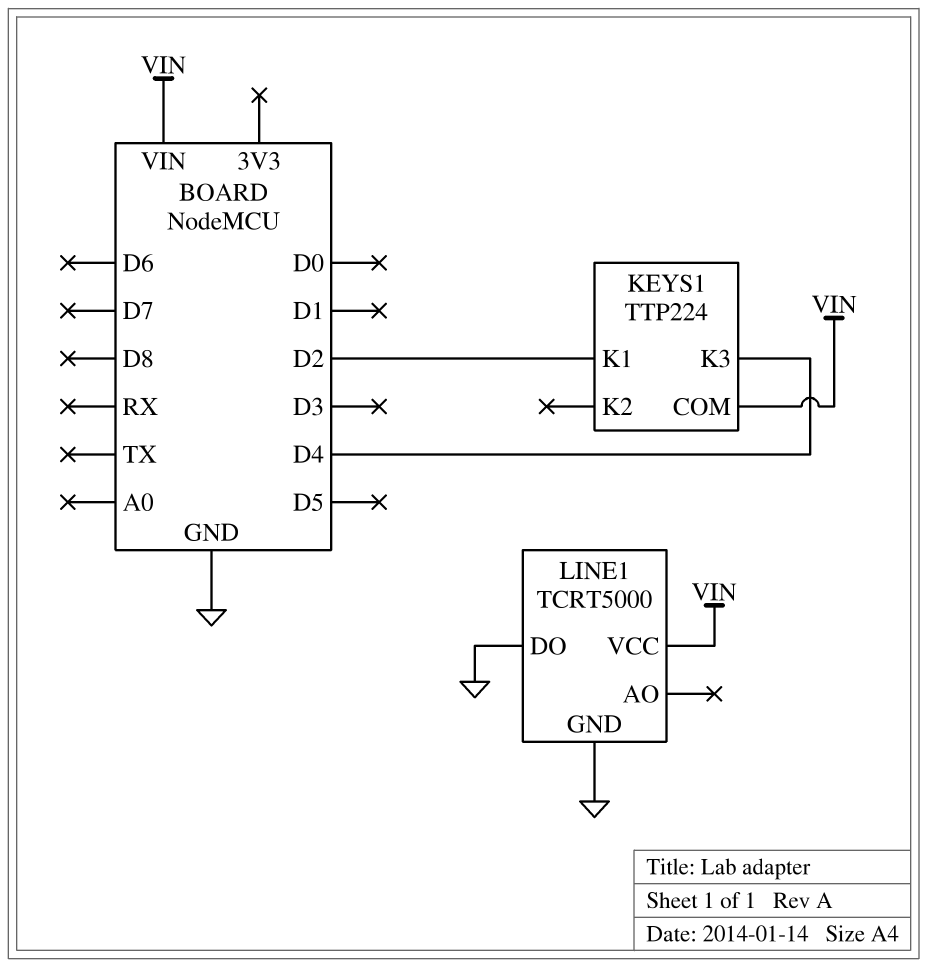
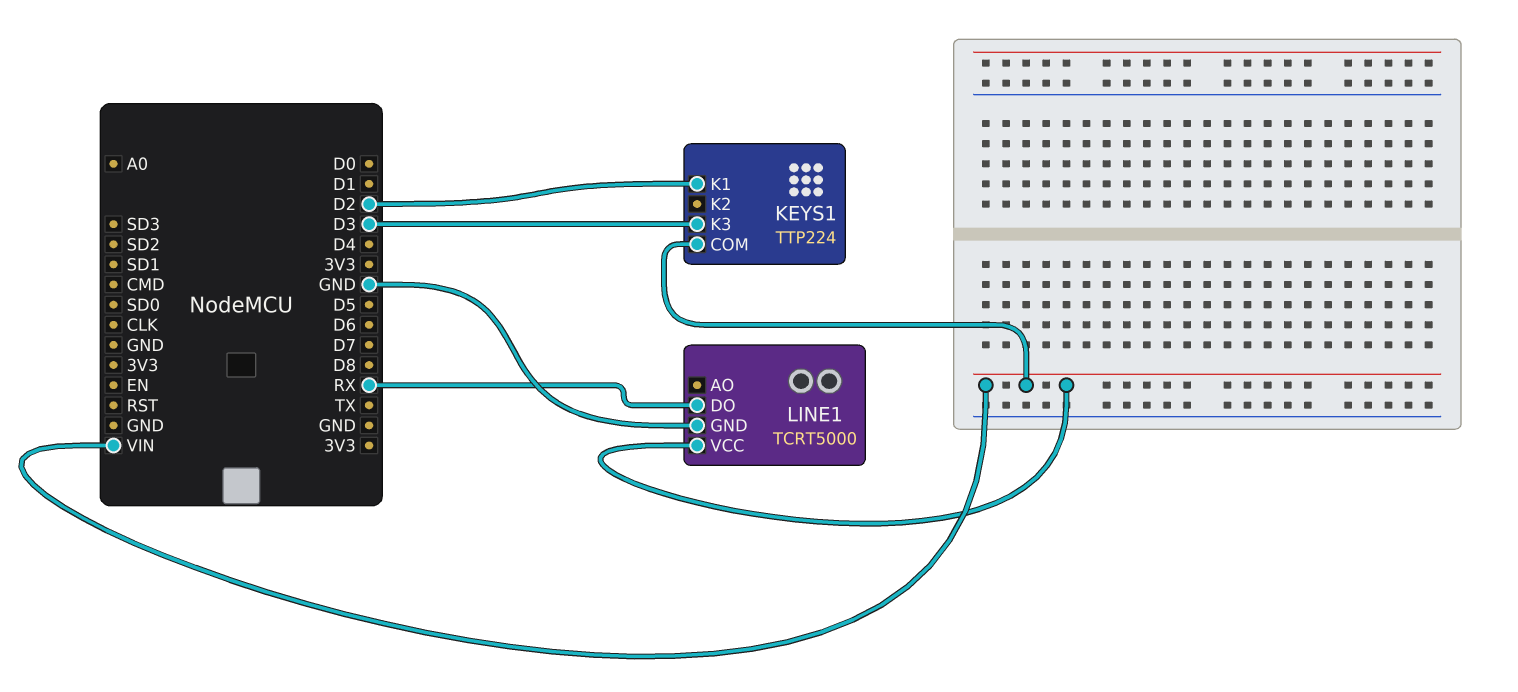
KEYS1 pin K3: D4 -> D3
LINE1 pin DO: GND -> RX

